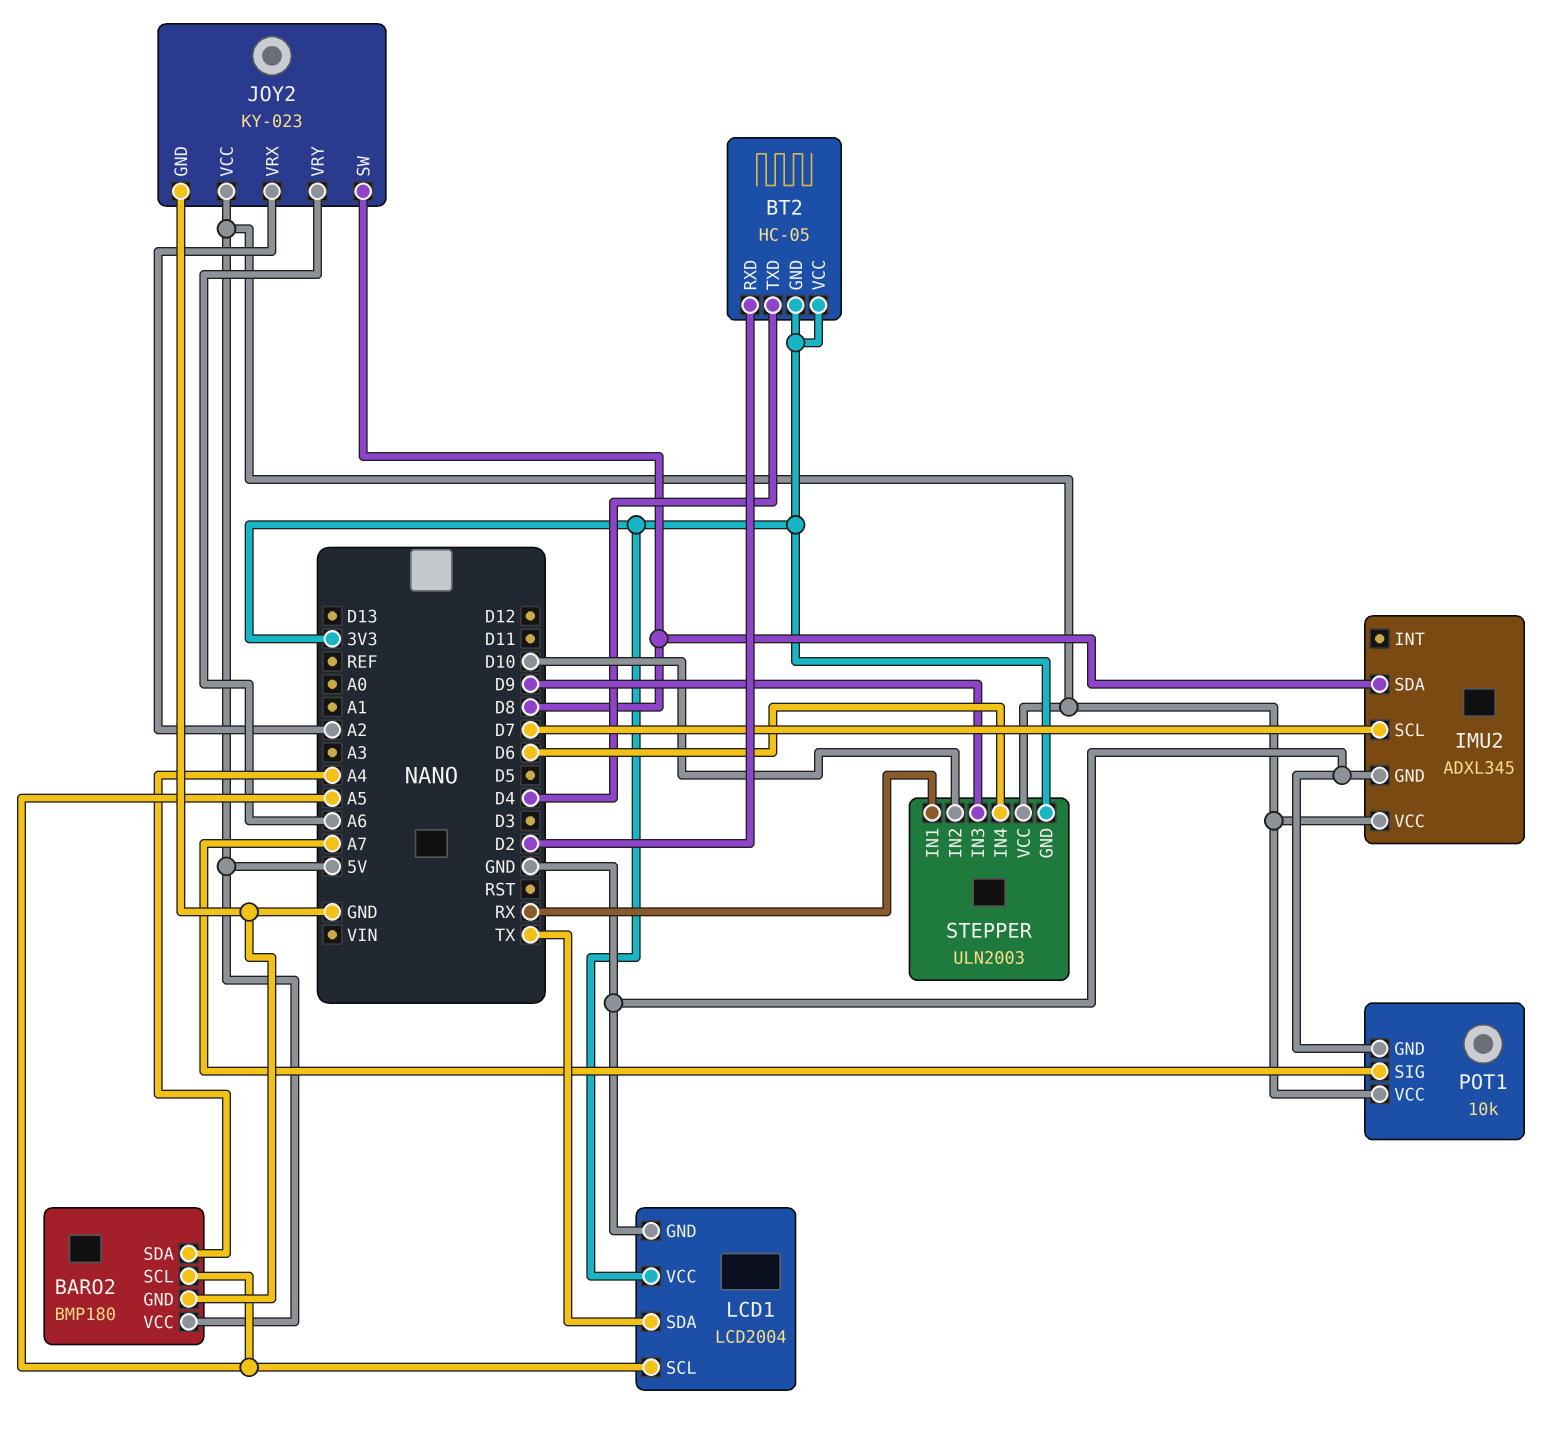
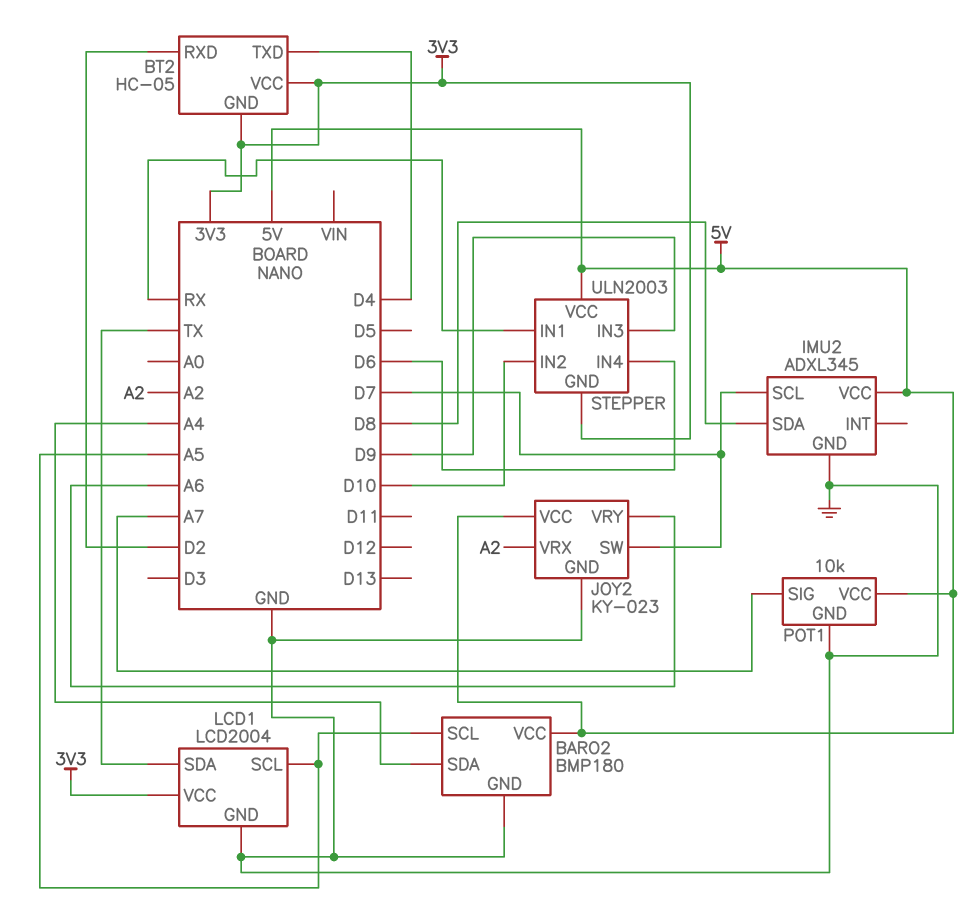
JOY2 pin SW: D8 -> D7

